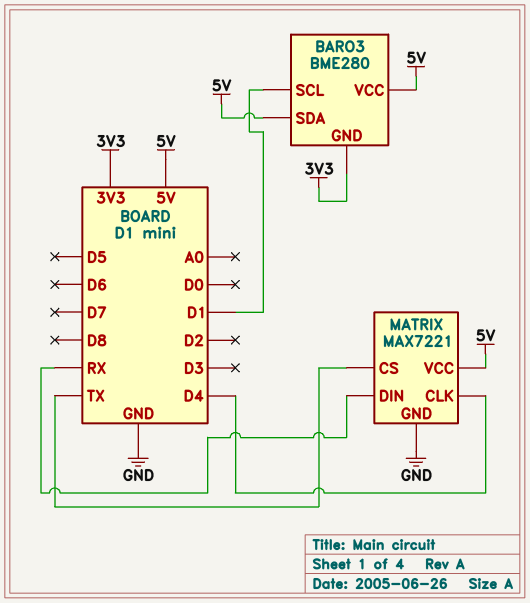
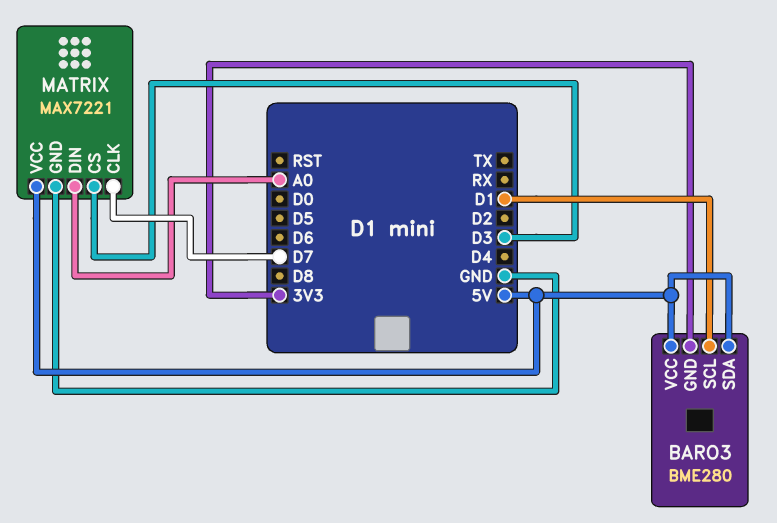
MATRIX pin CLK: D4 -> D7
MATRIX pin CS: TX -> D3
MATRIX pin DIN: RX -> A0

